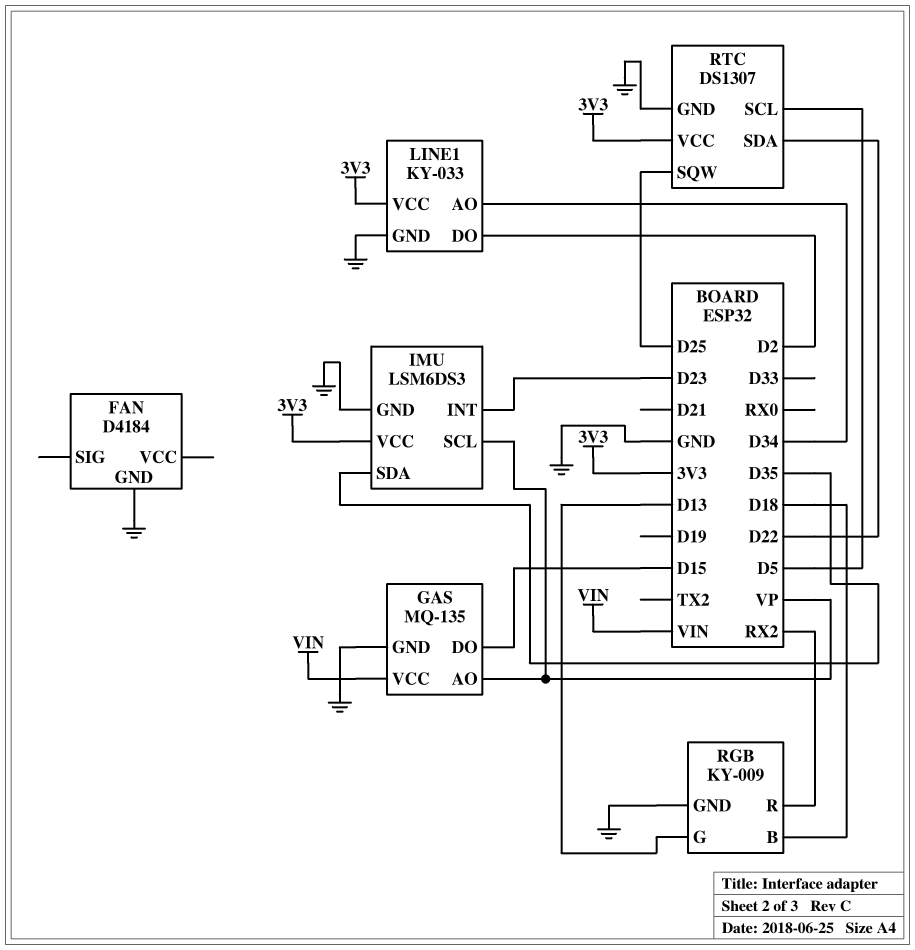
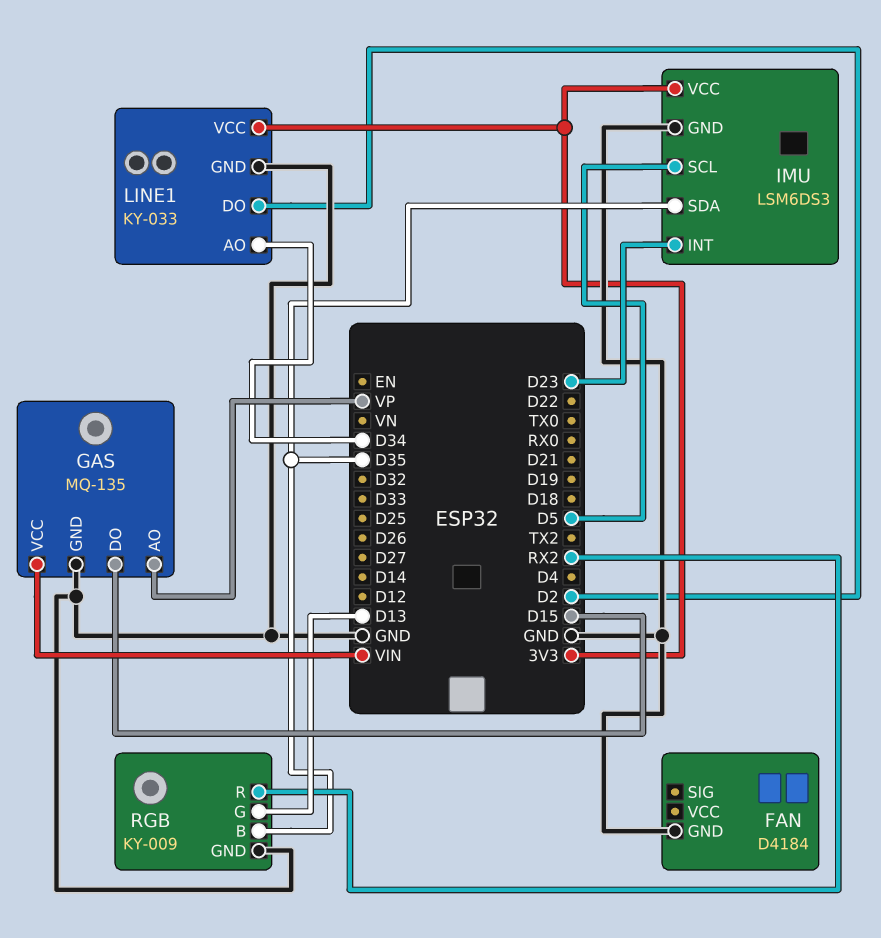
IMU pin SCL: VP -> D5
RGB pin B: D18 -> D35
RTC: DS1307 -> none
RTC pin GND: GND -> none
RTC pin SCL: D5 -> none
RTC pin SDA: D22 -> none
RTC pin SQW: D25 -> none
RTC pin VCC: 3V3 -> none

